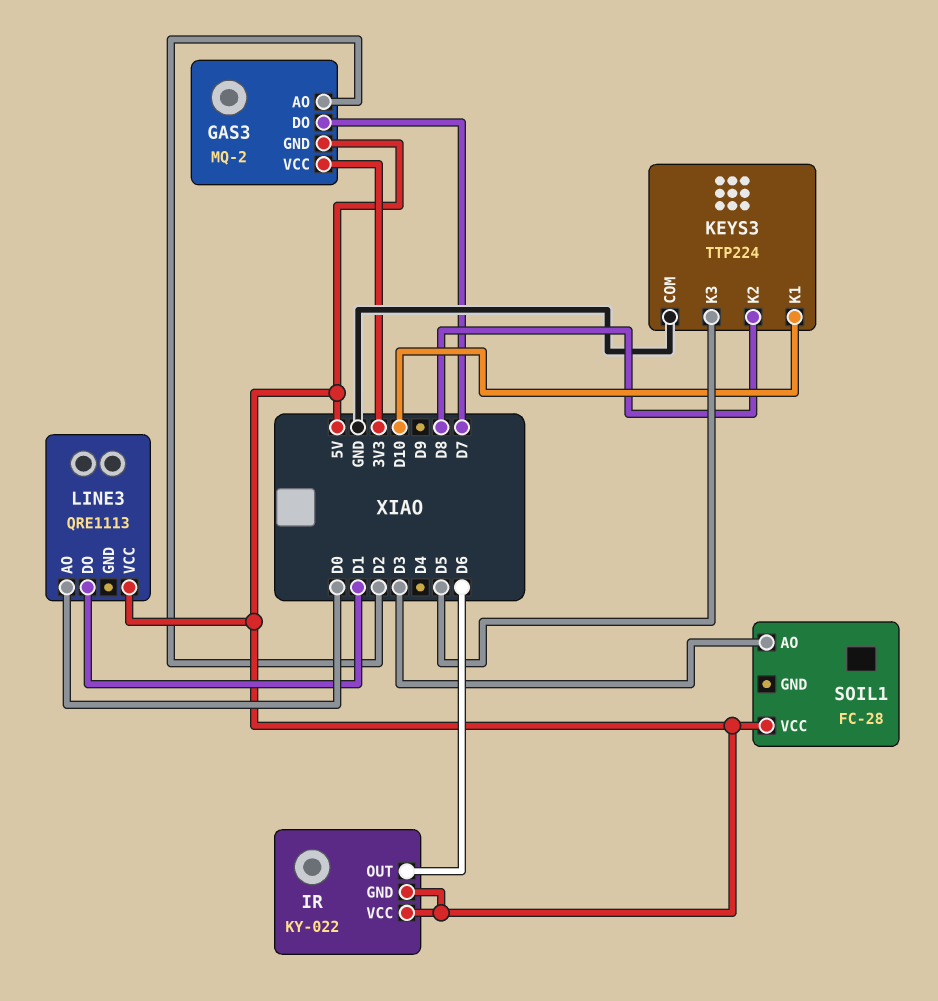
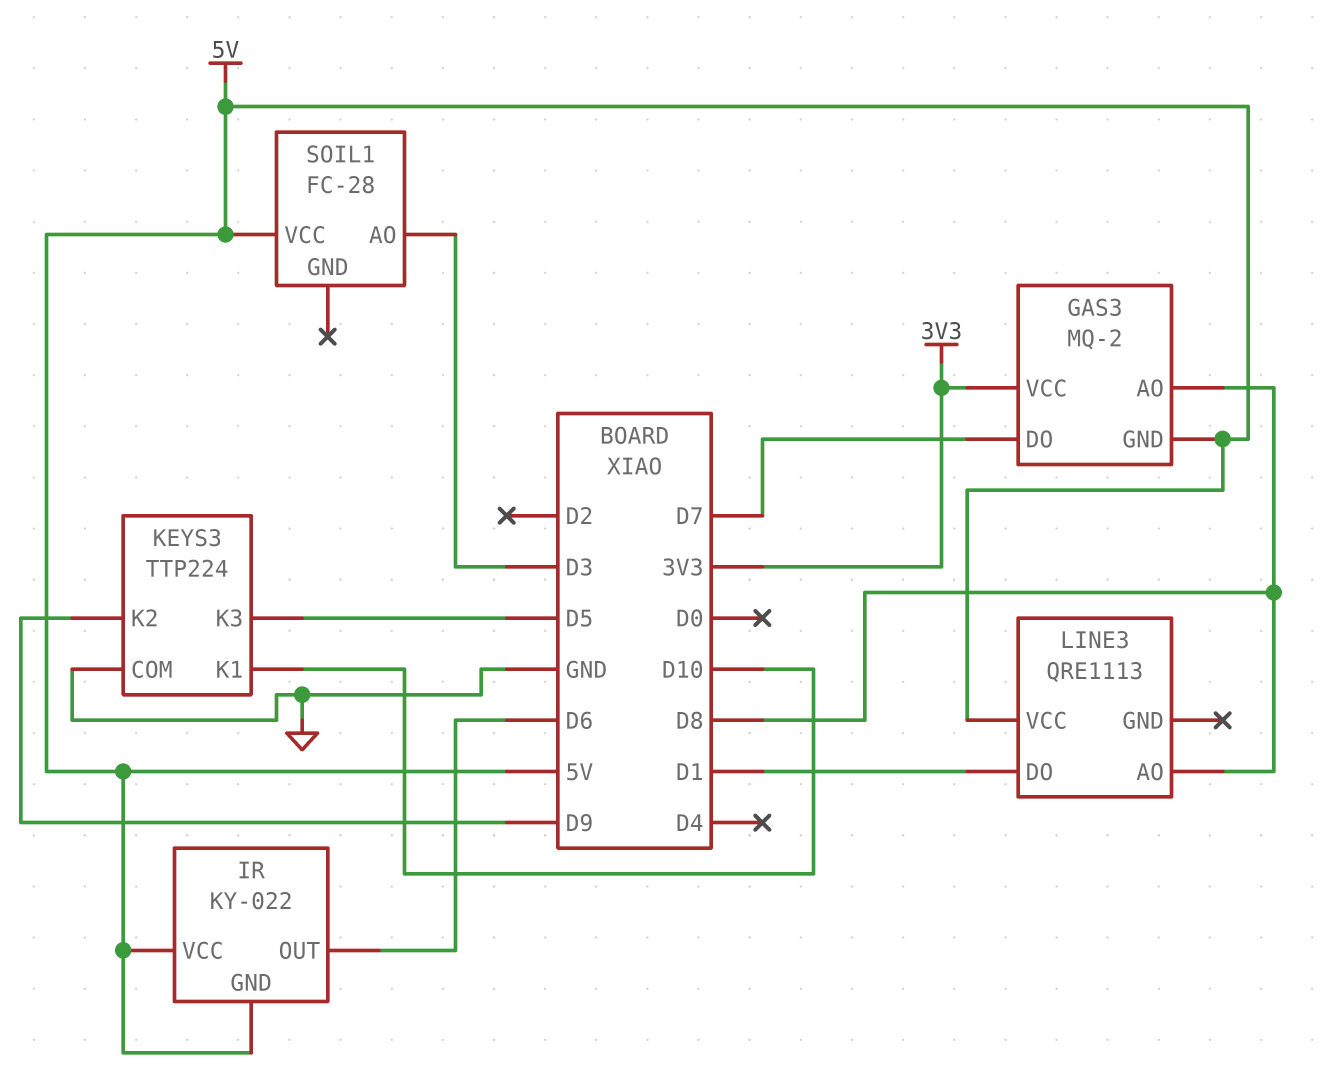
GAS3 pin AO: D2 -> D8
KEYS3 pin K2: D8 -> D9
LINE3 pin AO: D0 -> D8

